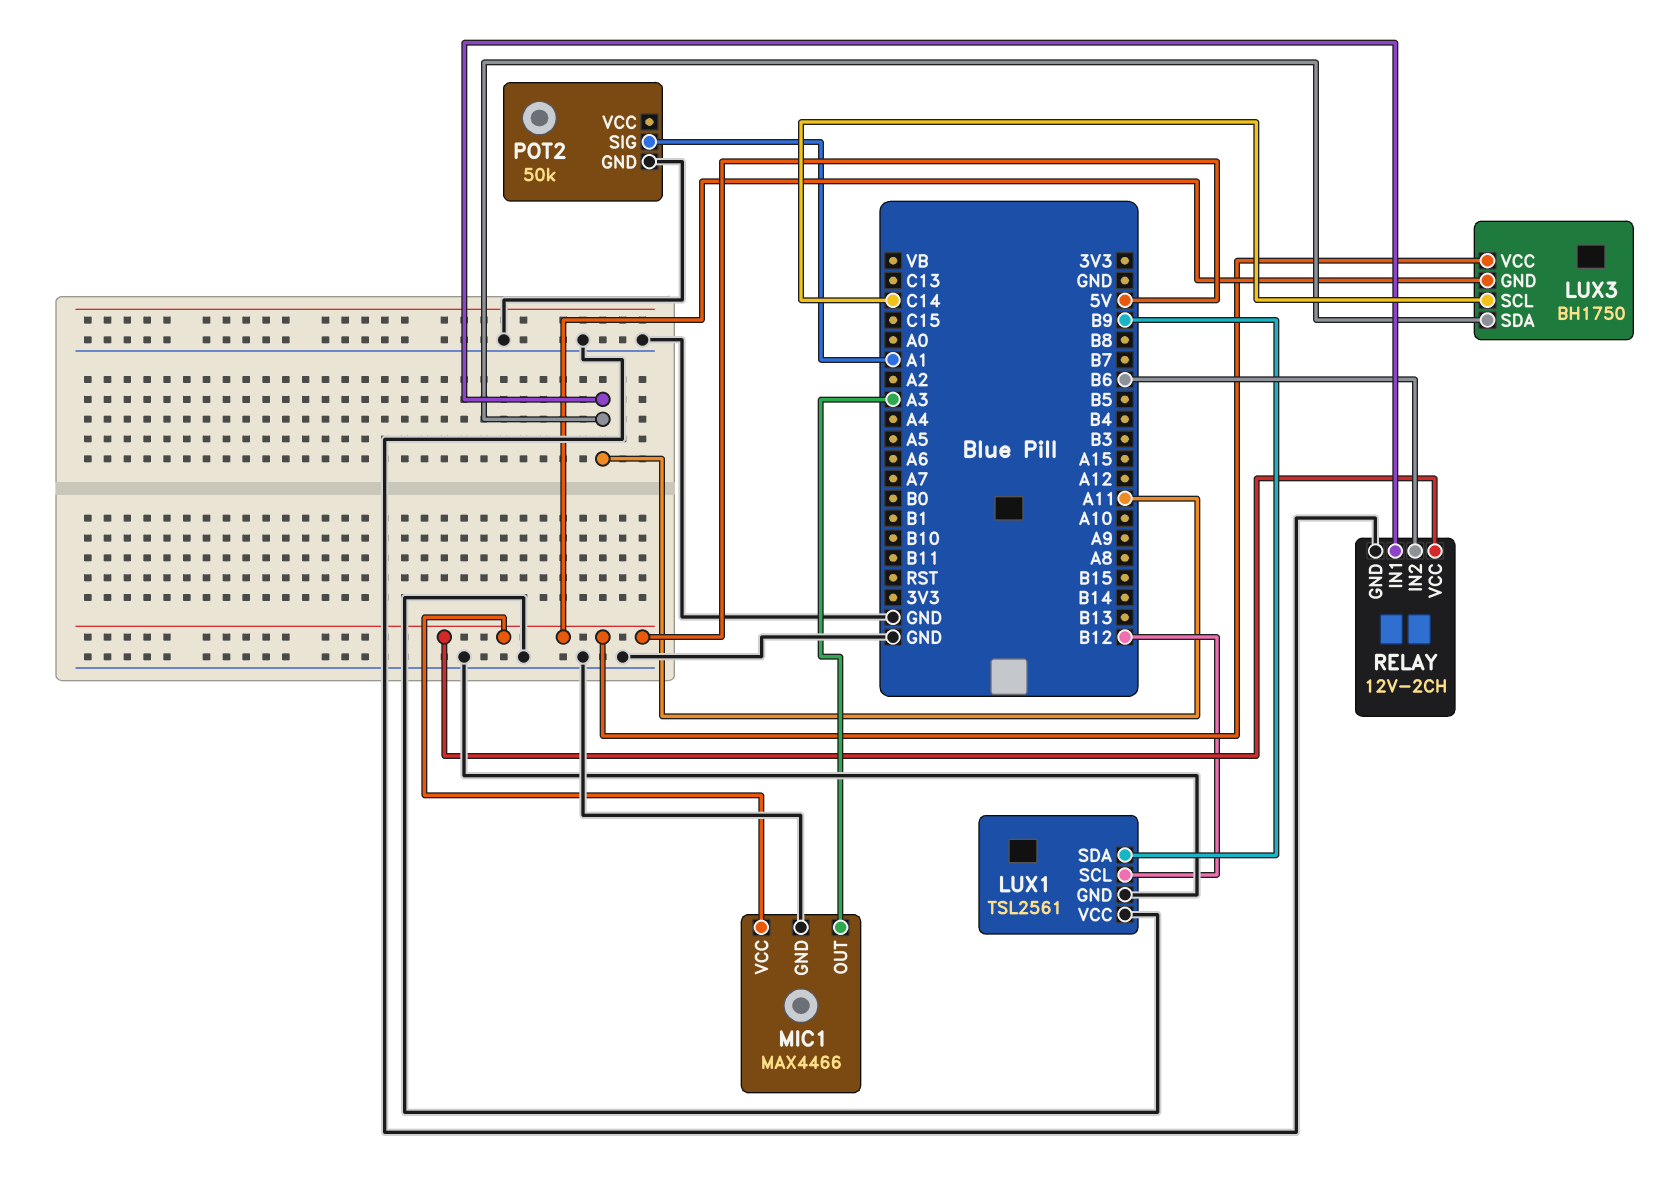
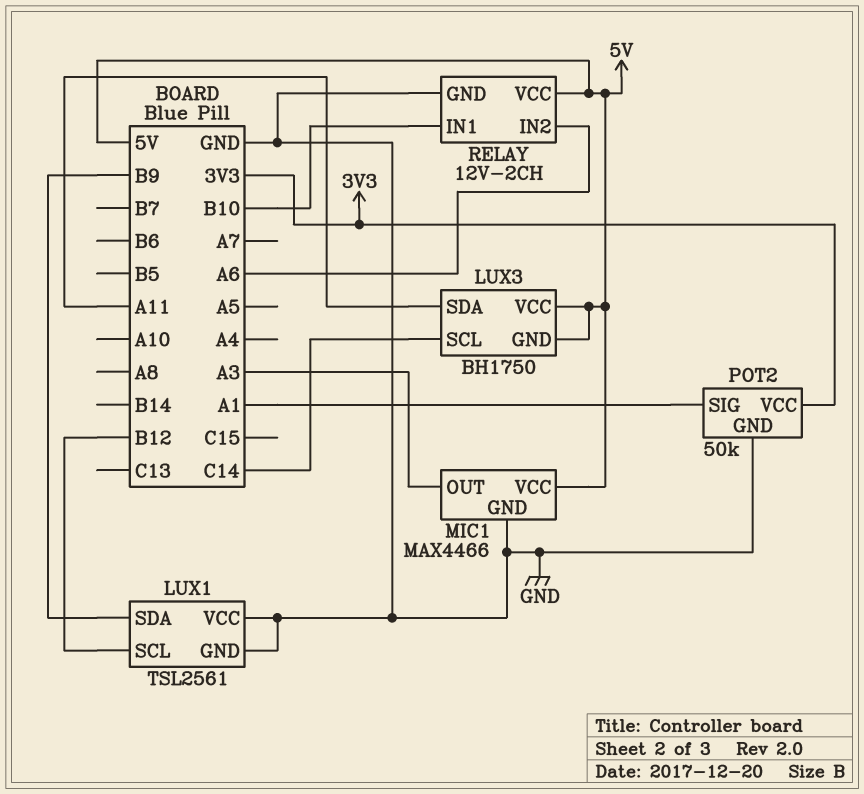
POT2 pin VCC: none -> 3V3
RELAY pin IN1: A11 -> B10
RELAY pin IN2: B6 -> A6

